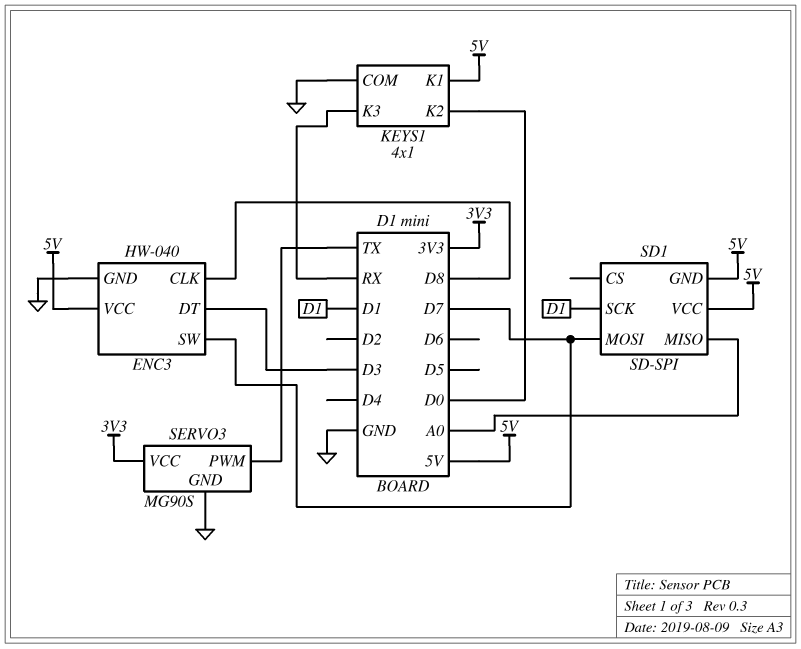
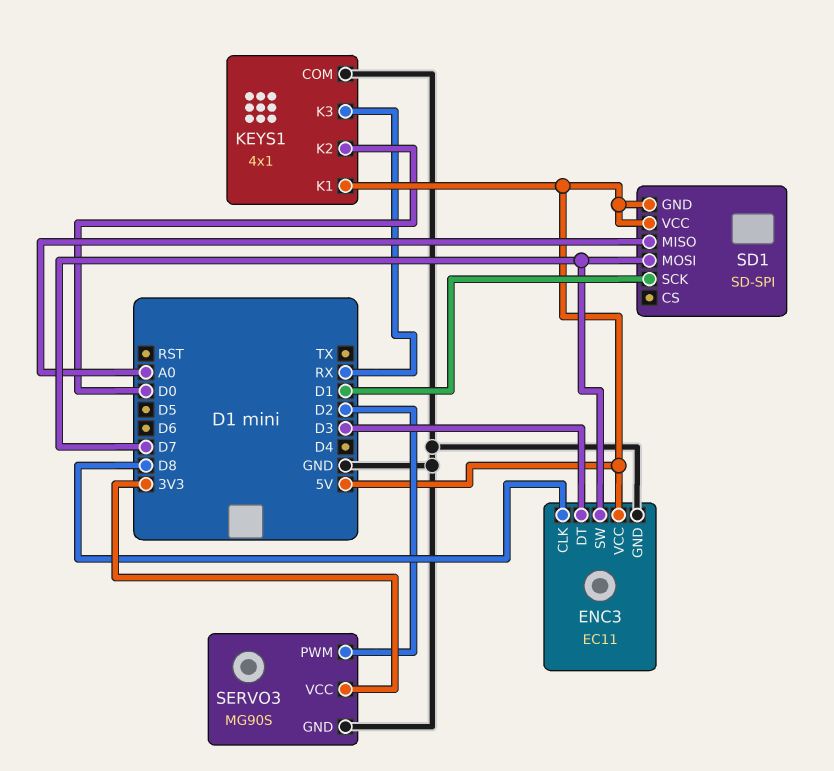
ENC3: HW-040 -> EC11
SERVO3 pin PWM: TX -> D2

